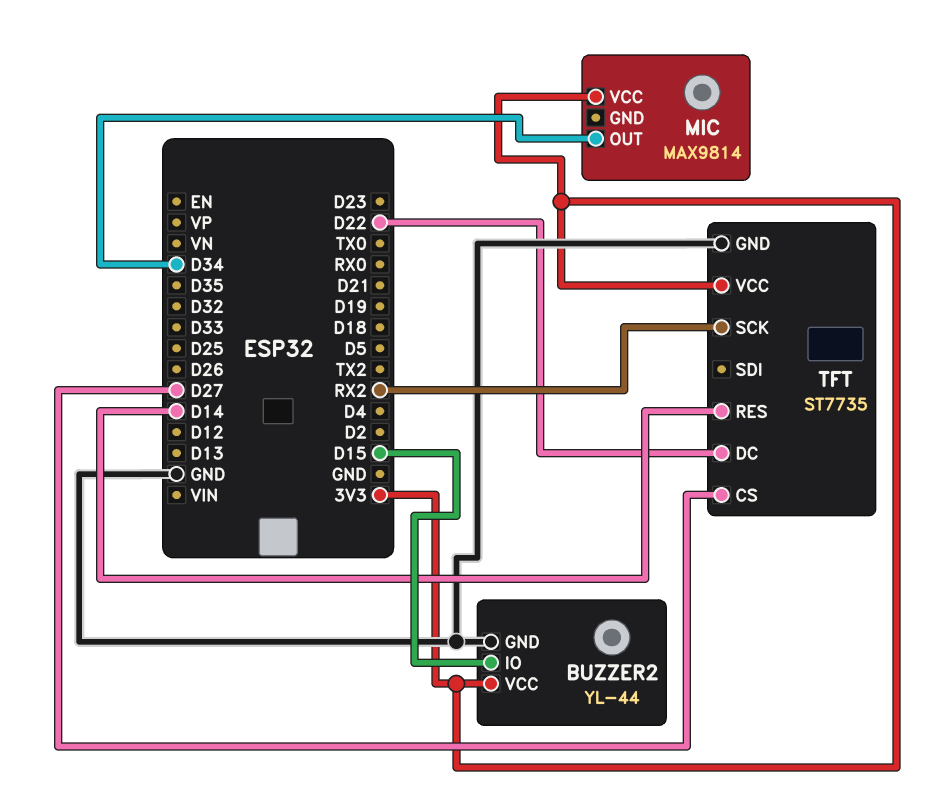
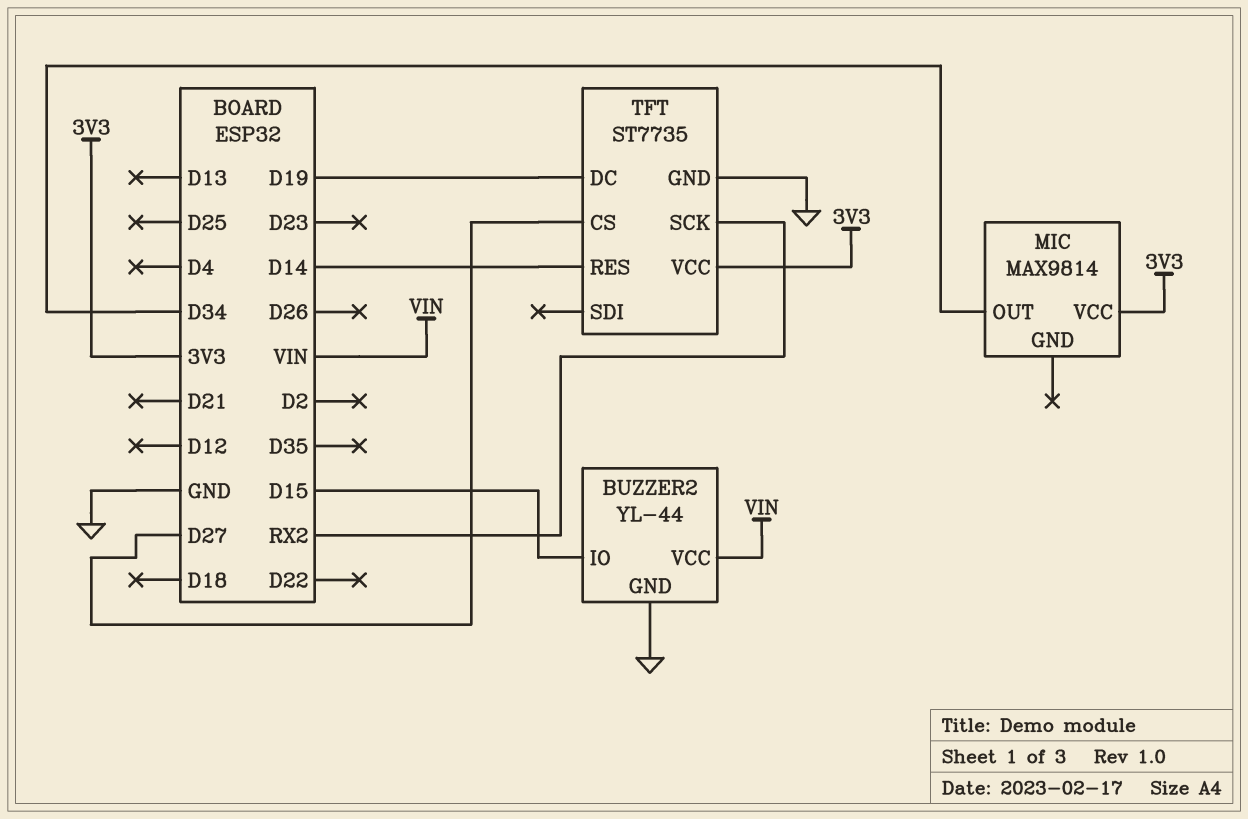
BUZZER2 pin VCC: 3V3 -> VIN
TFT pin DC: D22 -> D19

